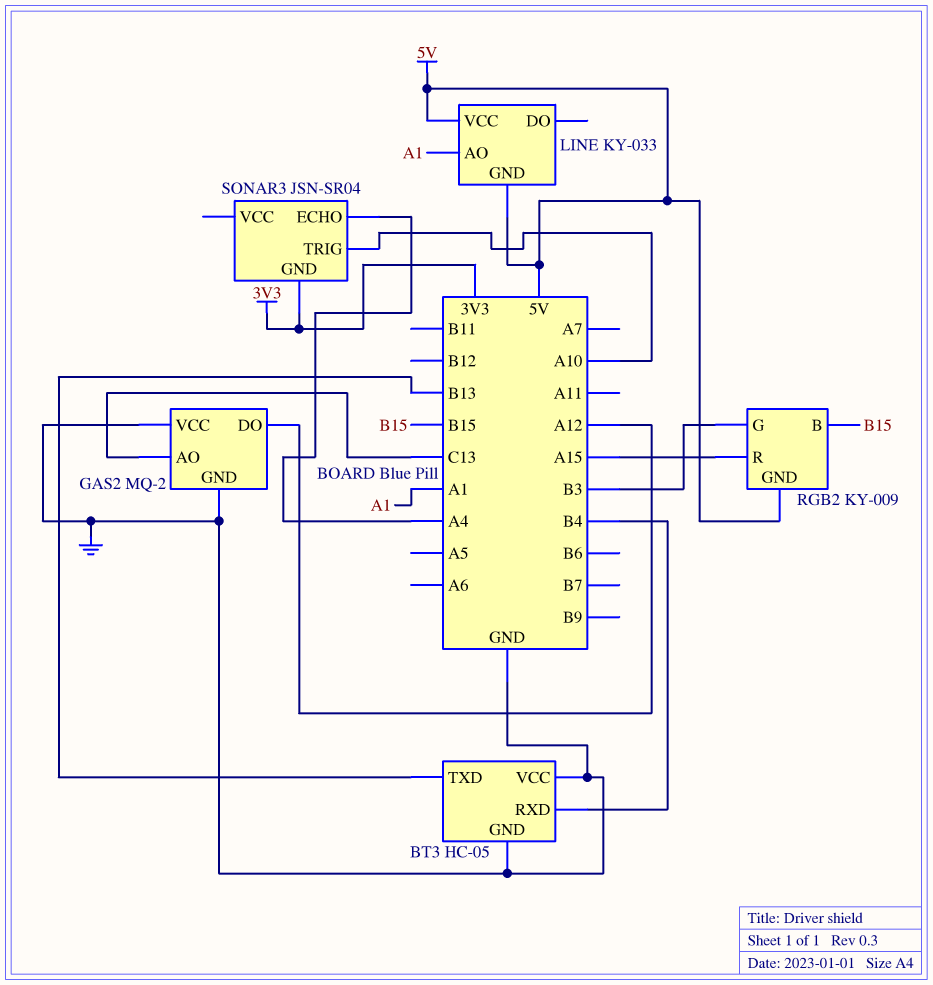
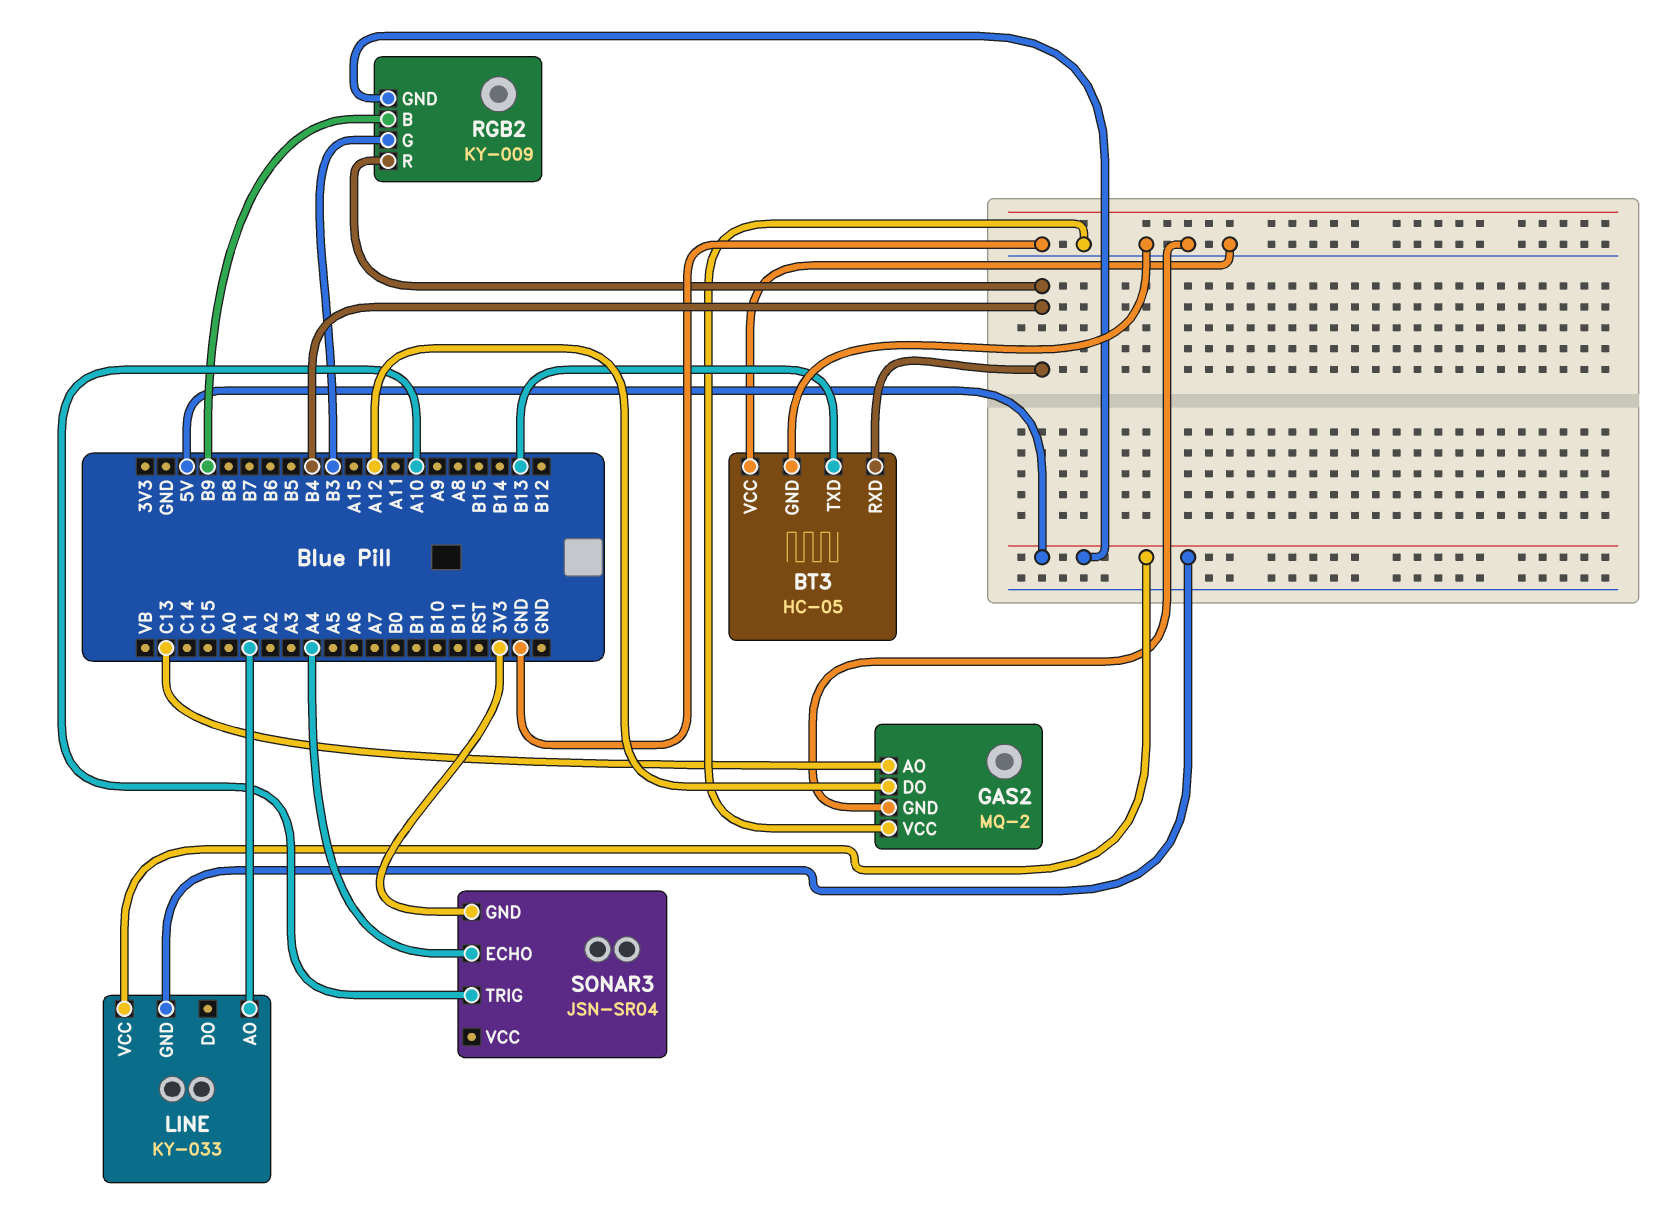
RGB2 pin B: B15 -> B9
RGB2 pin R: A15 -> B4

